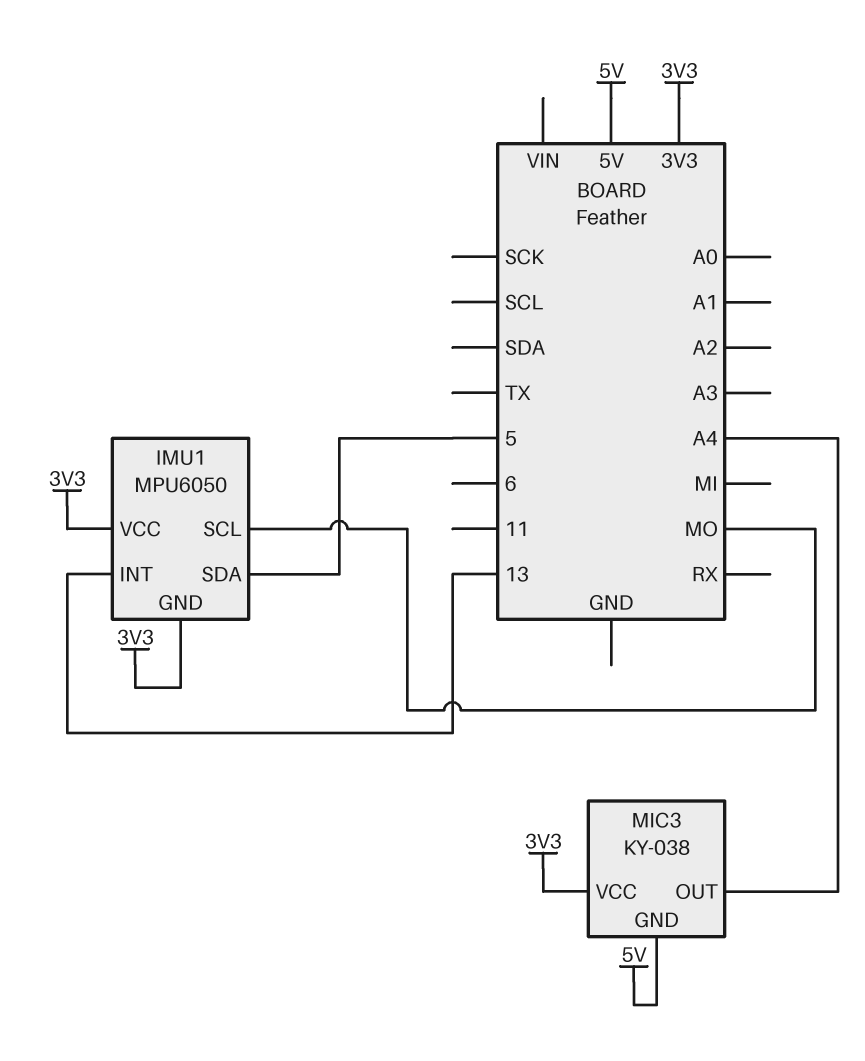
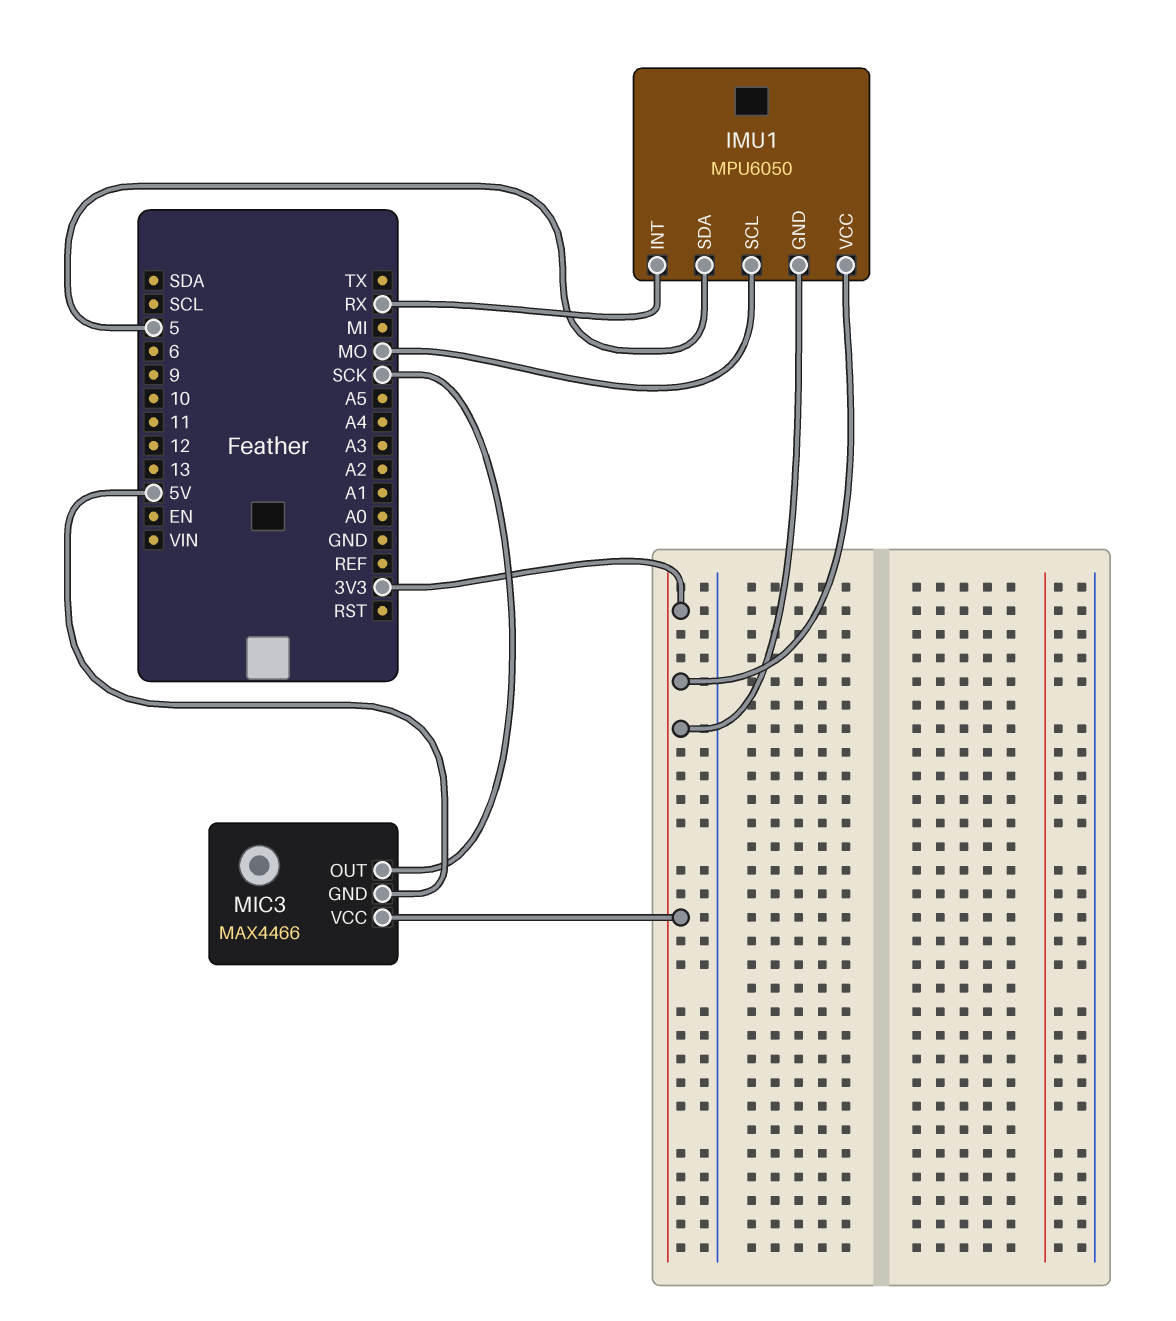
IMU1 pin INT: 13 -> RX
MIC3: KY-038 -> MAX4466
MIC3 pin OUT: A4 -> SCK

